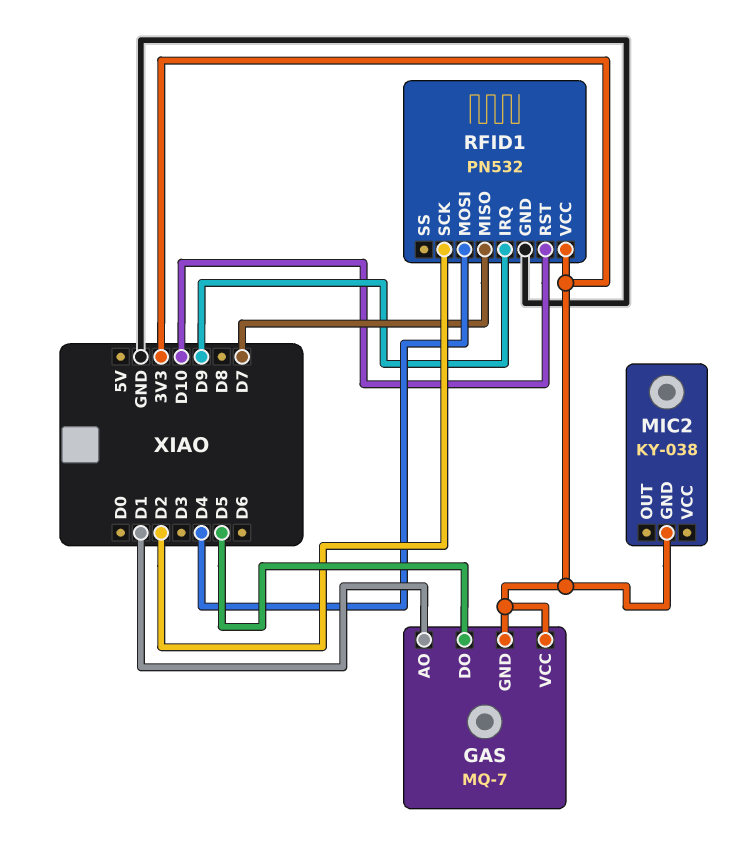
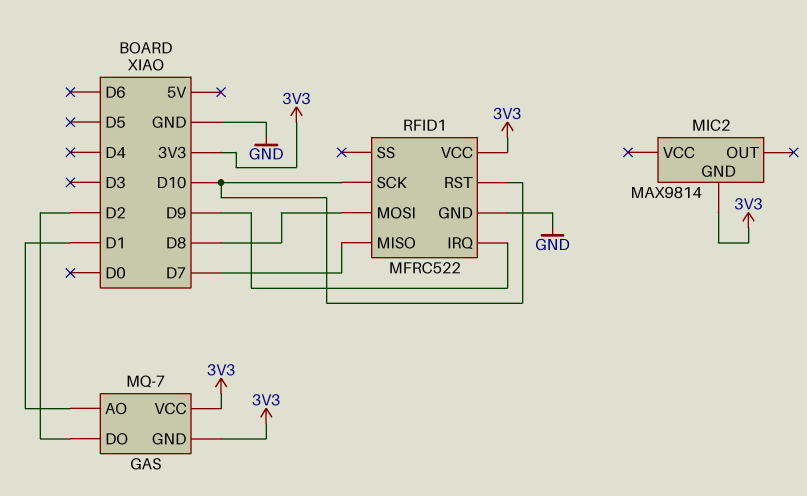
GAS pin DO: D5 -> D2
MIC2: KY-038 -> MAX9814
RFID1: PN532 -> MFRC522
RFID1 pin MOSI: D4 -> D8
RFID1 pin SCK: D2 -> D10

